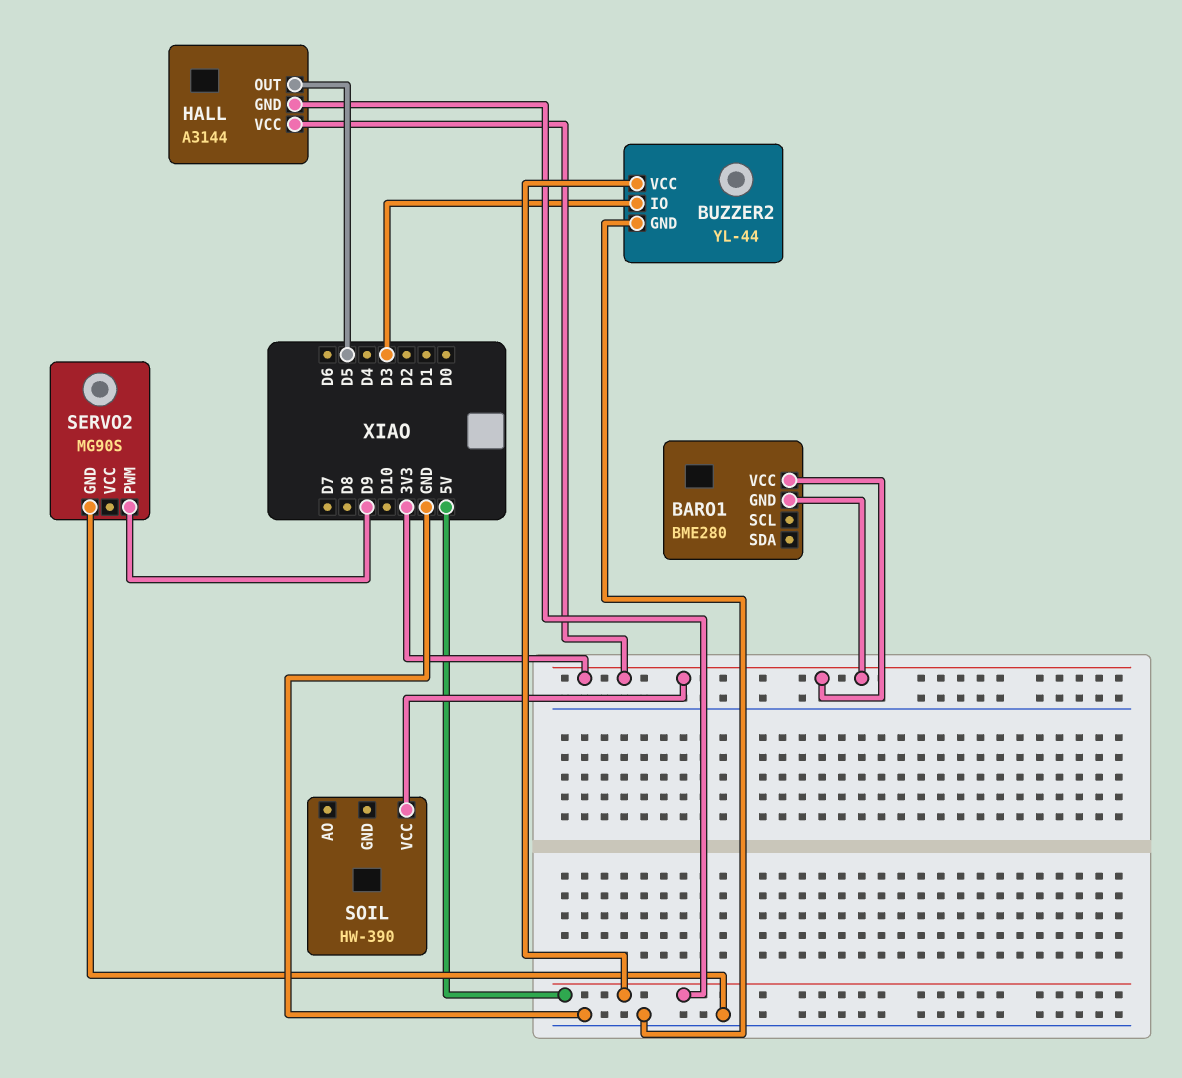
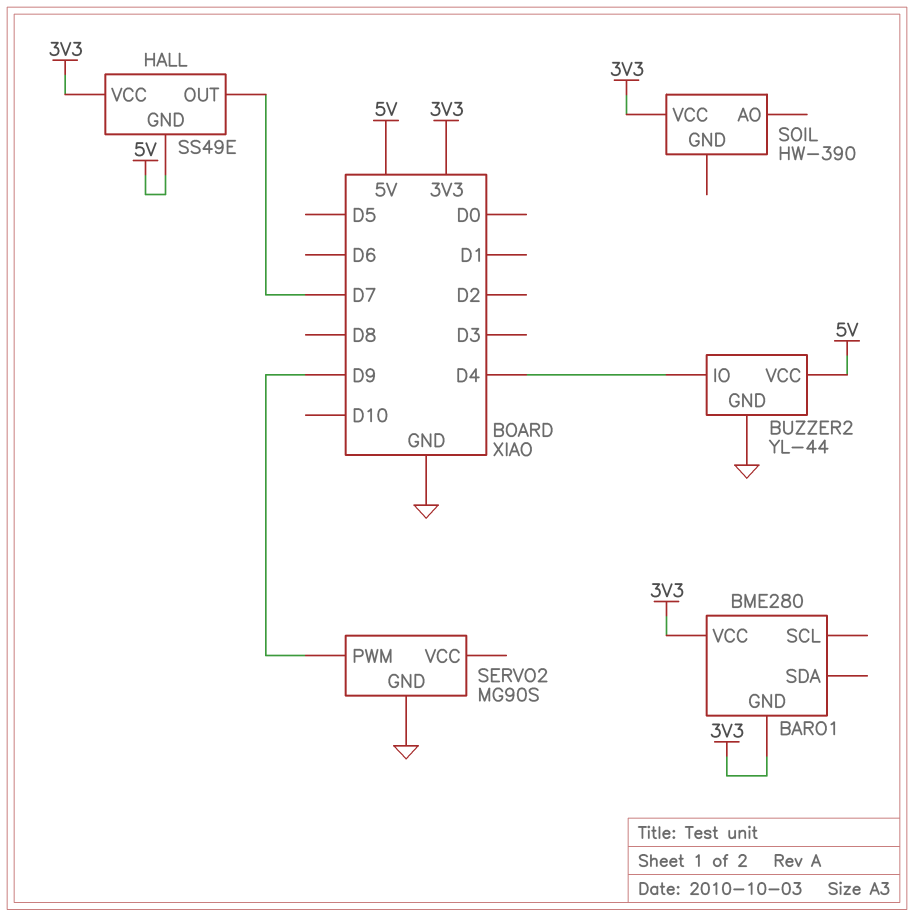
BUZZER2 pin IO: D3 -> D4
HALL: A3144 -> SS49E
HALL pin OUT: D5 -> D7

